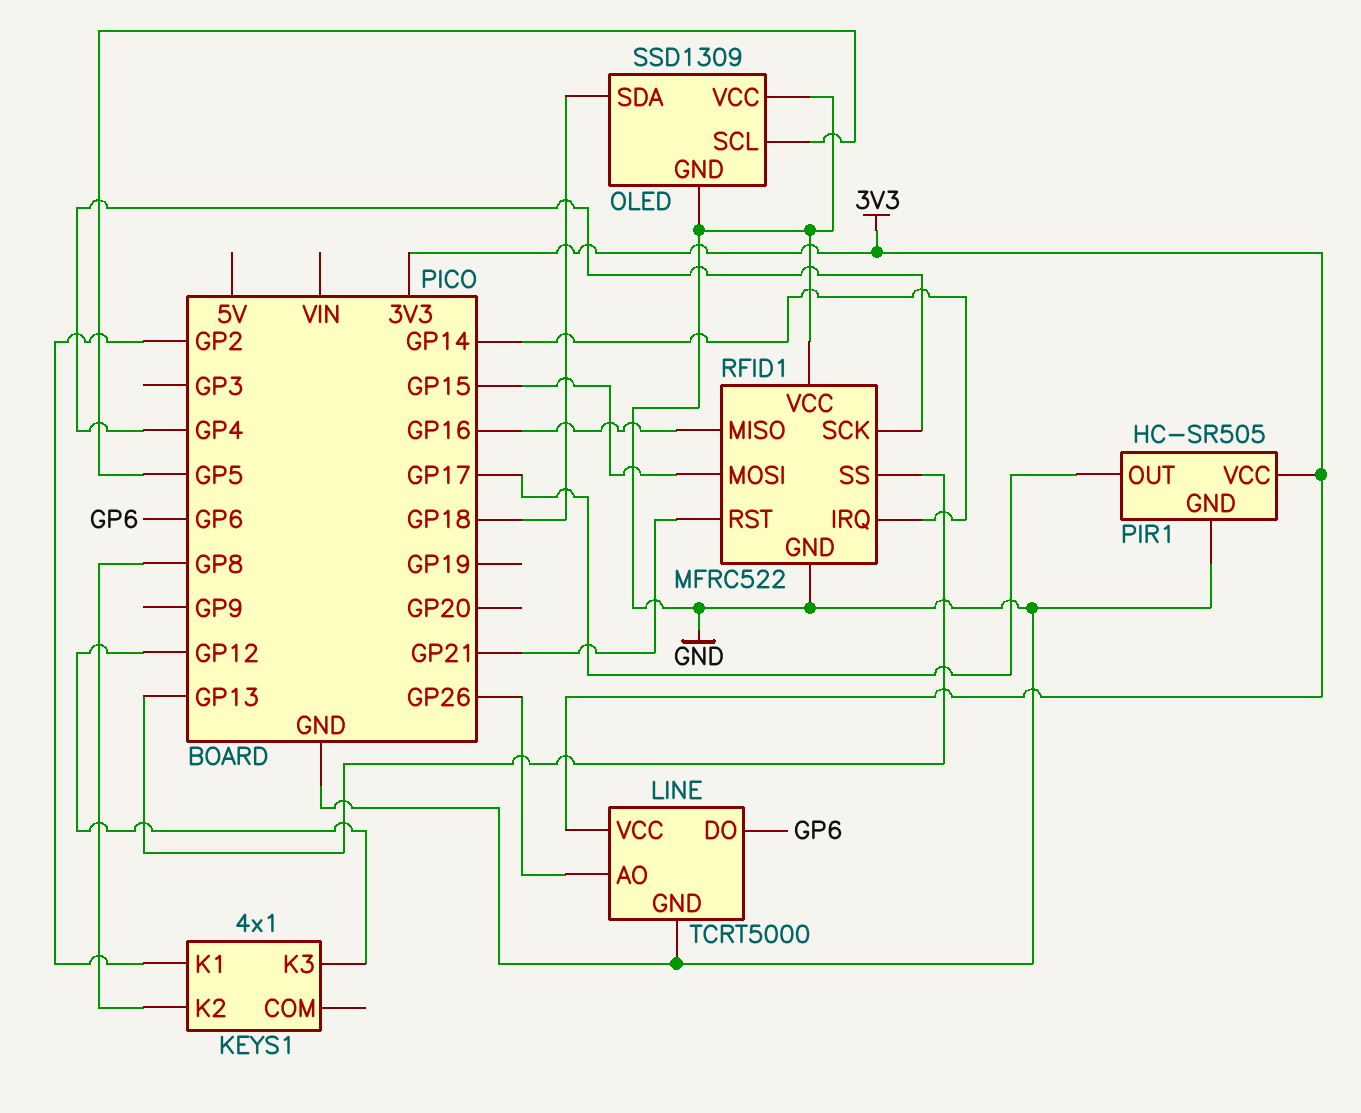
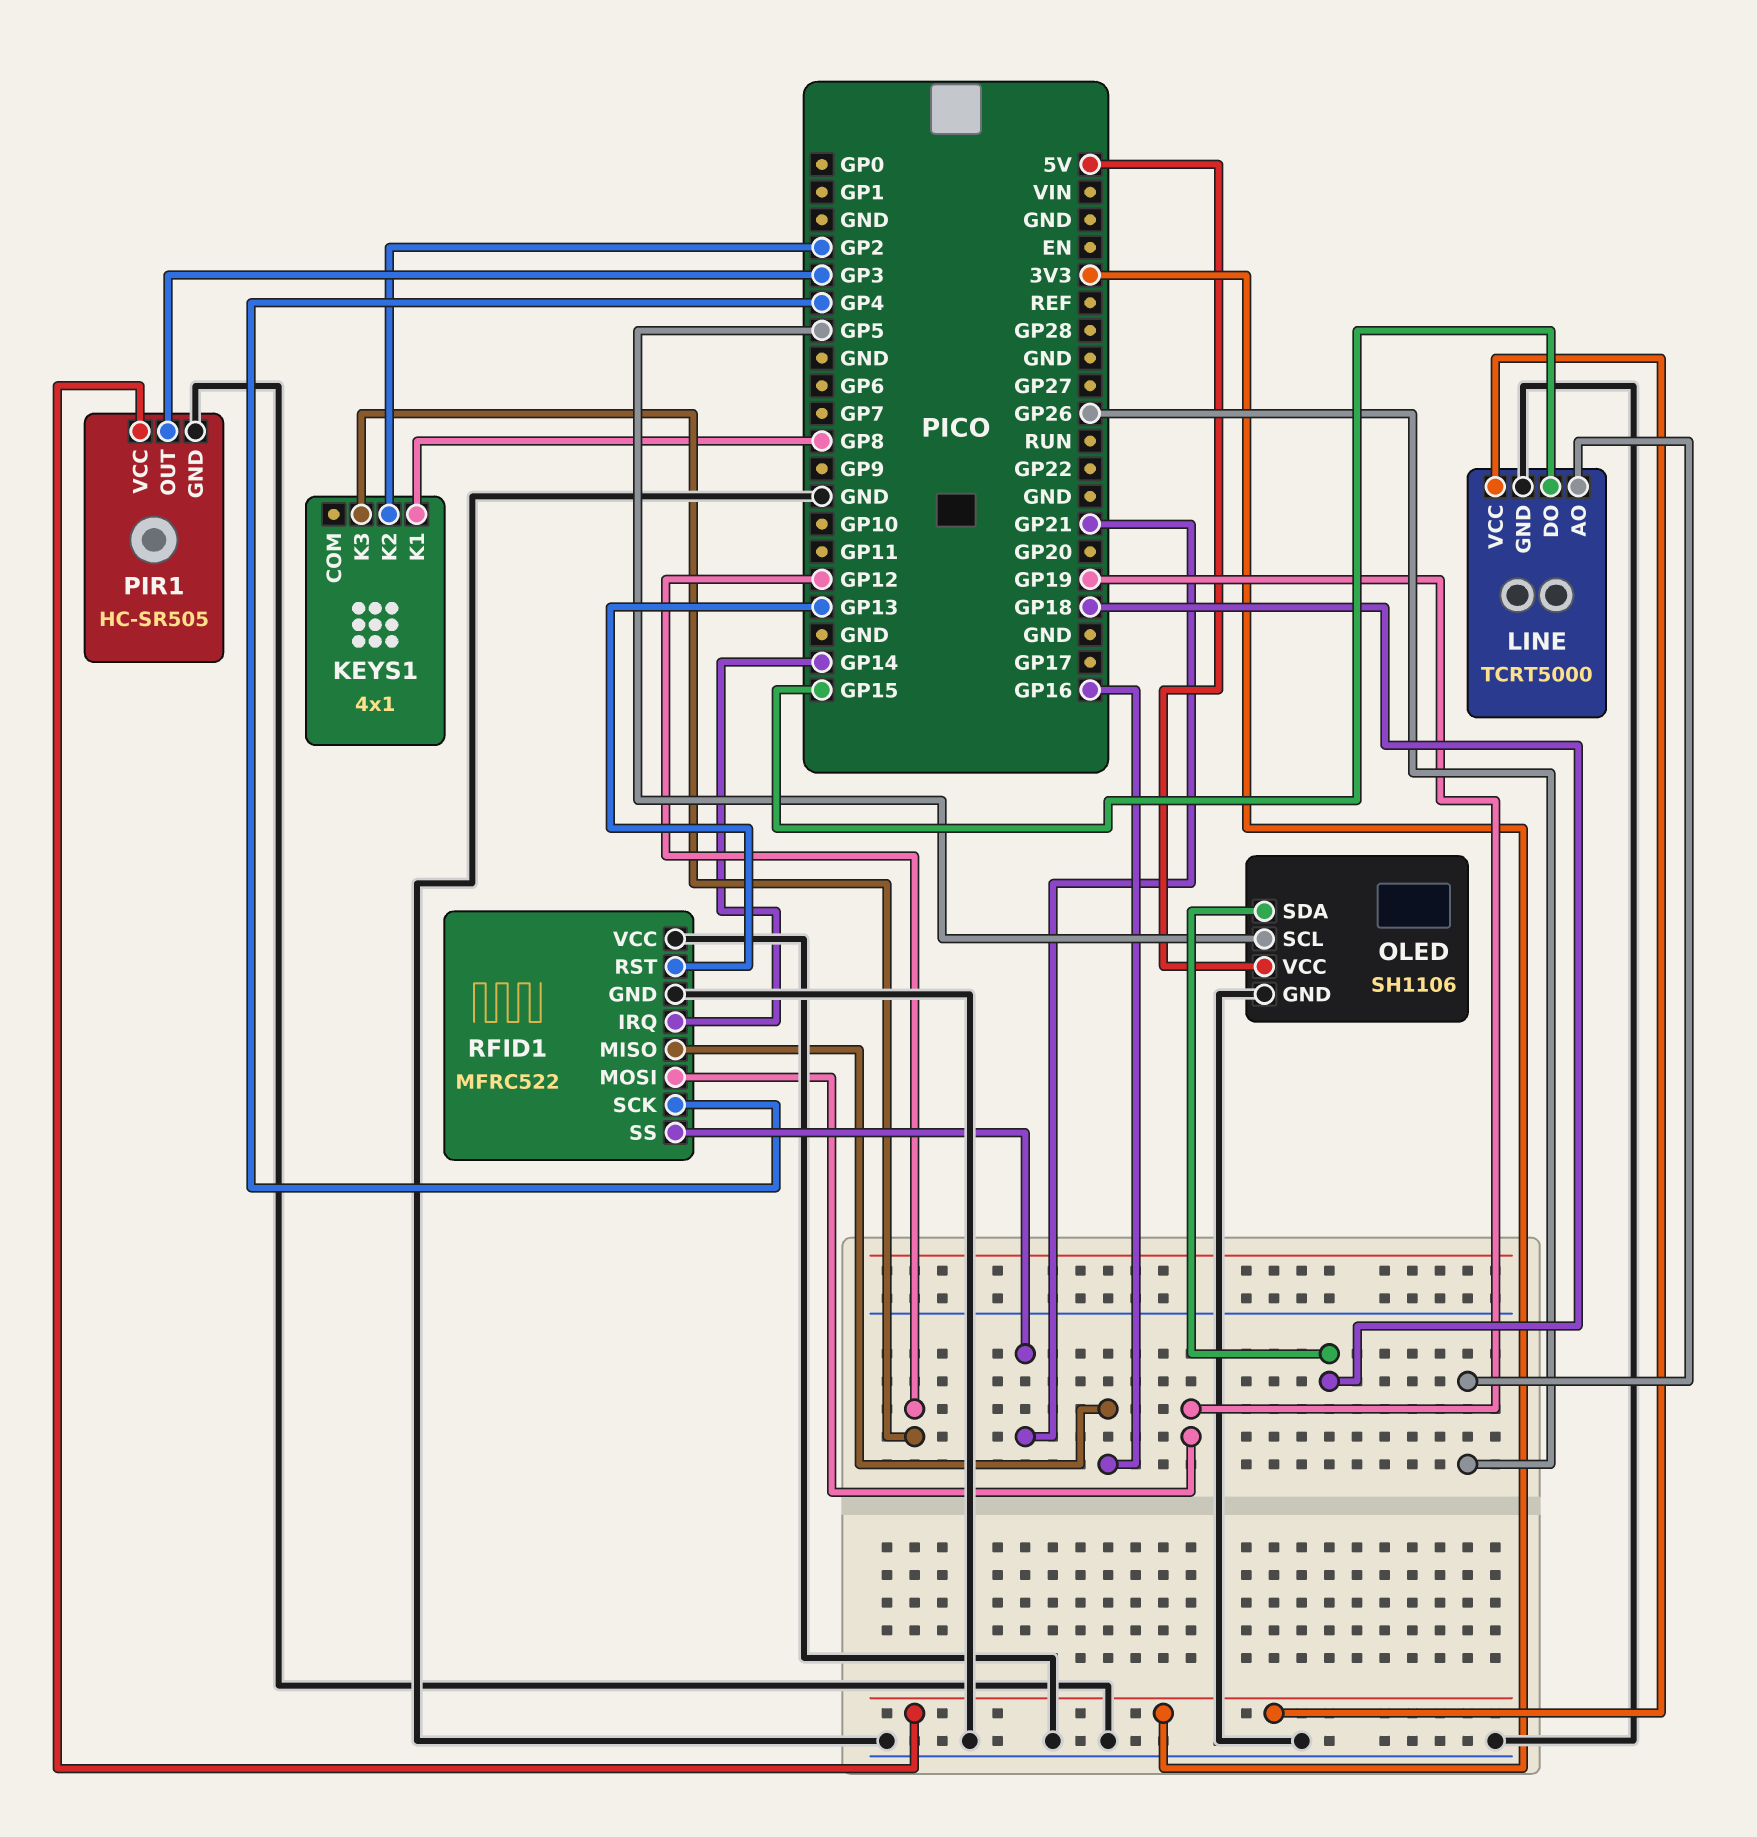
KEYS1 pin K1: GP2 -> GP8
KEYS1 pin K2: GP8 -> GP2
LINE pin DO: GP6 -> GP15
OLED: SSD1309 -> SH1106
OLED pin VCC: GND -> 5V
PIR1 pin OUT: GP17 -> GP3
RFID1 pin MOSI: GP15 -> GP19
RFID1 pin RST: GP21 -> GP13
RFID1 pin SS: GP13 -> GP21

